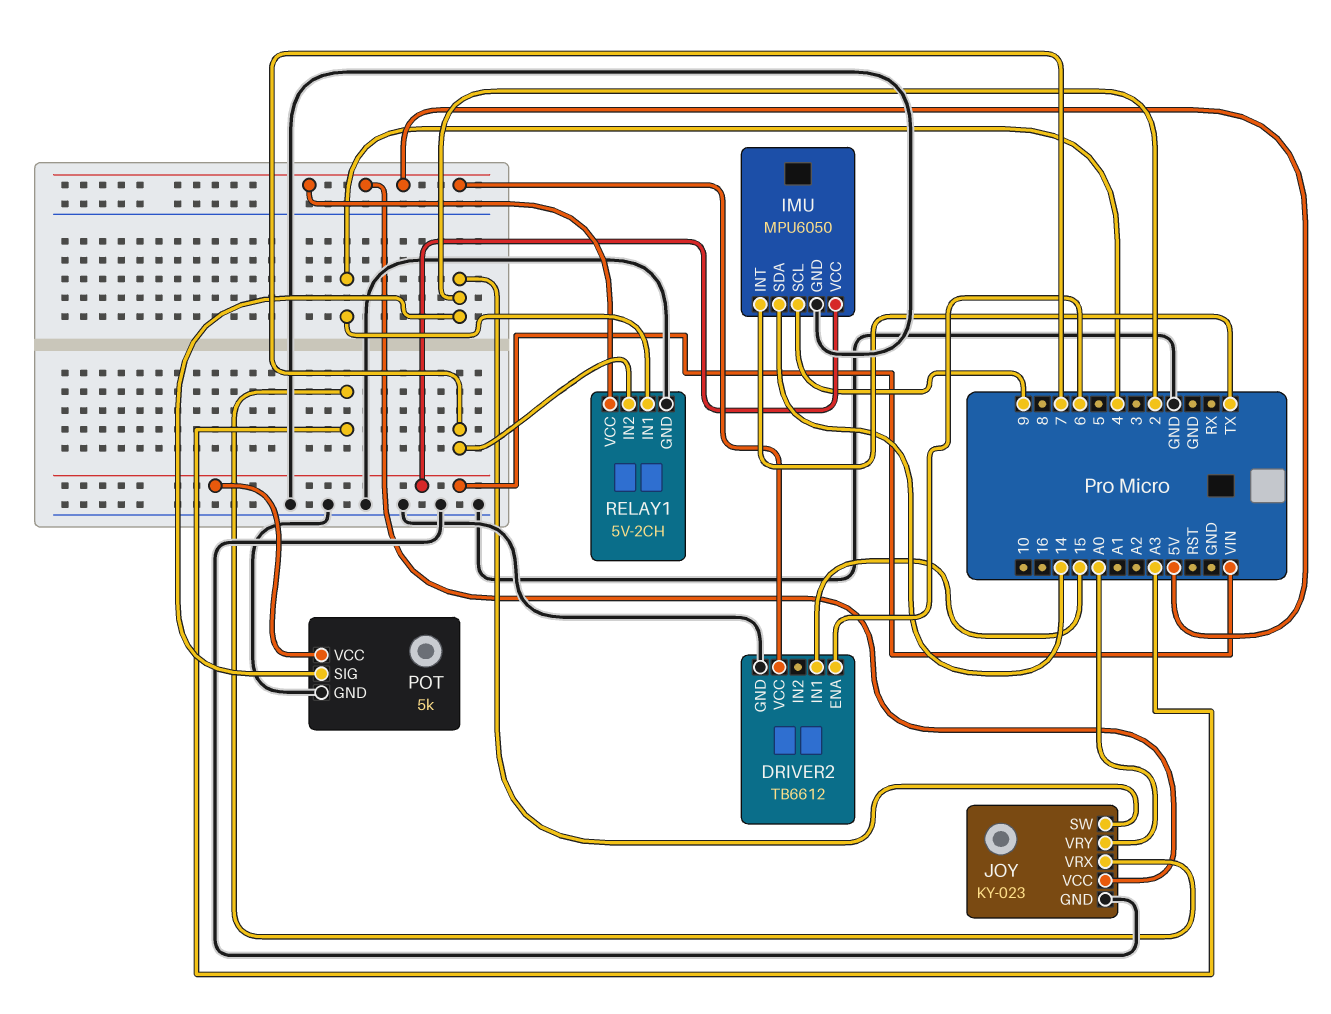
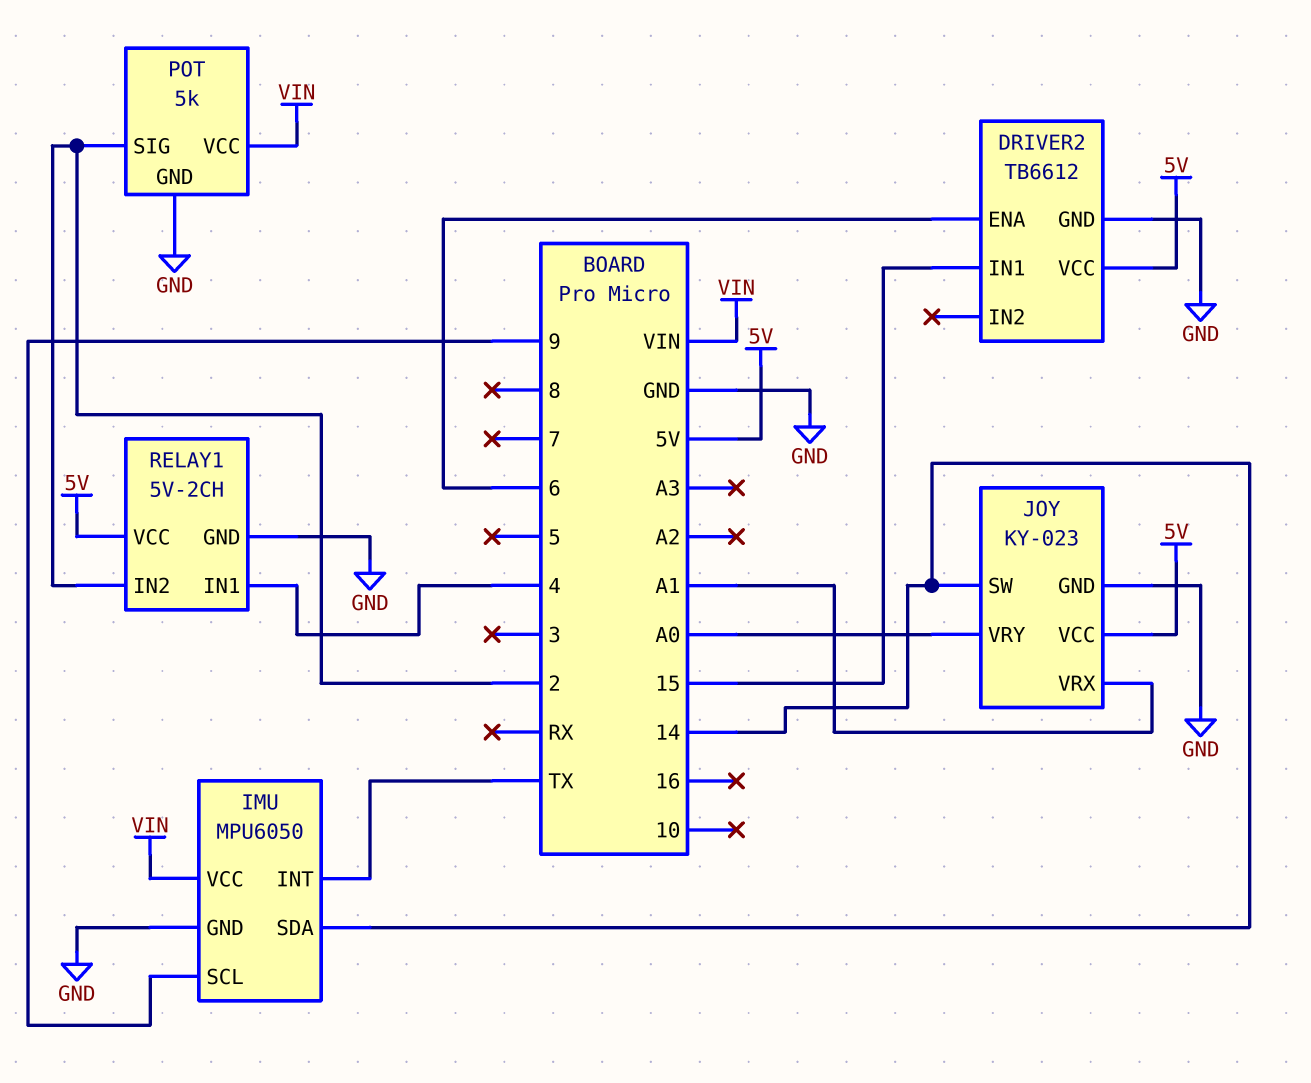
JOY pin SW: 2 -> 14
JOY pin VRX: A3 -> A1
RELAY1 pin IN2: 7 -> 2

